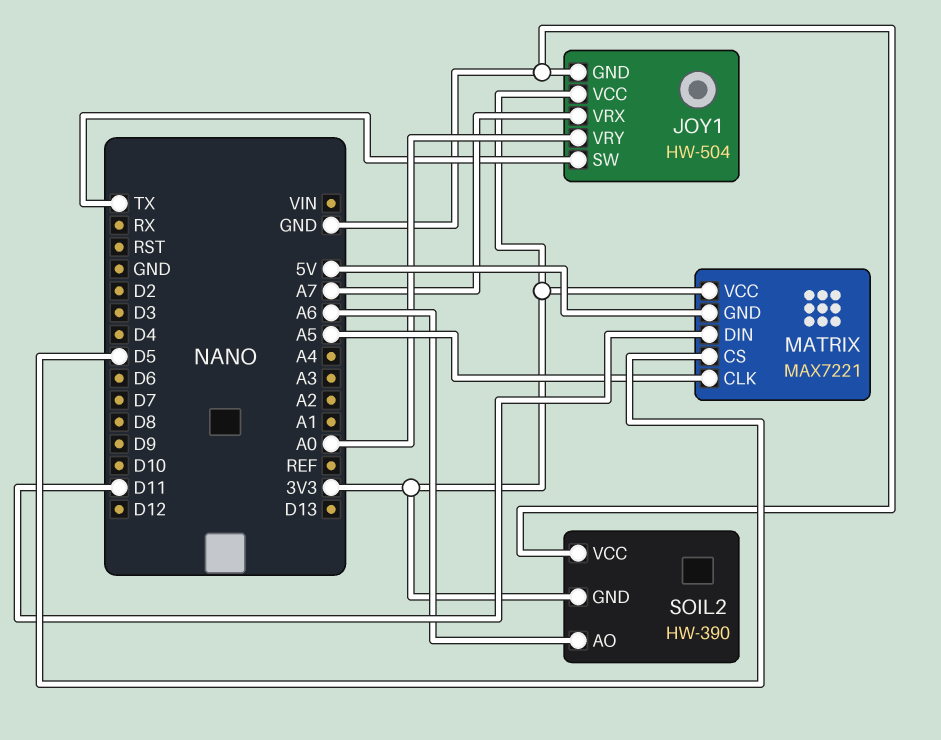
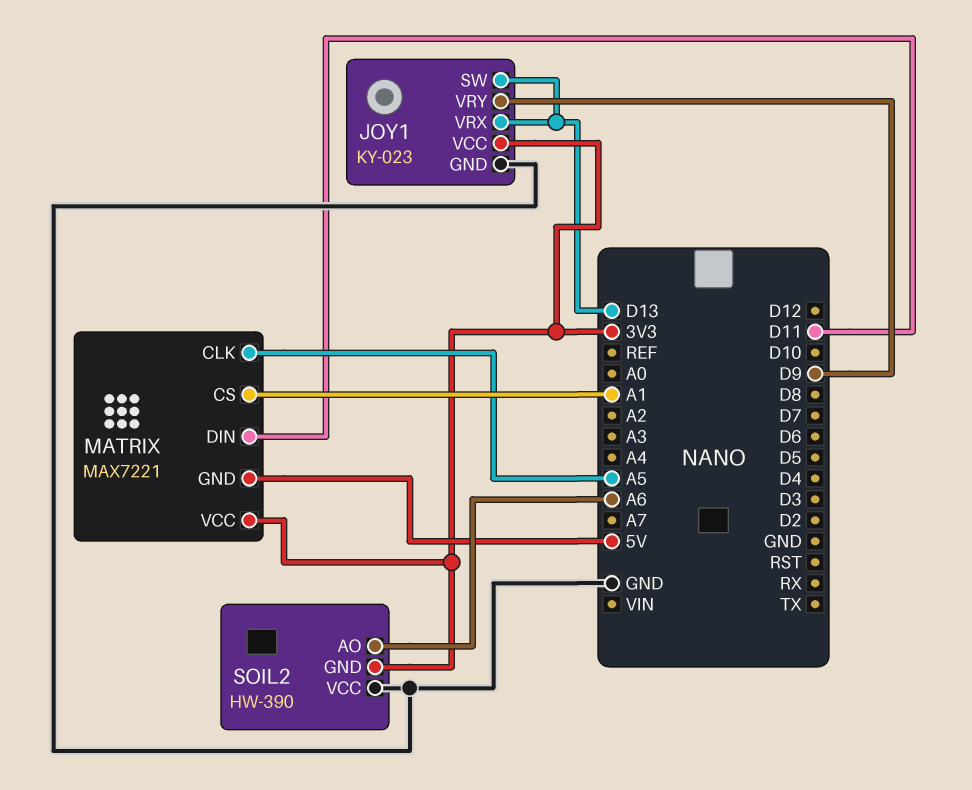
JOY1: HW-504 -> KY-023
JOY1 pin SW: TX -> D13
JOY1 pin VRX: A7 -> D13
JOY1 pin VRY: A0 -> D9
MATRIX pin CS: D5 -> A1

